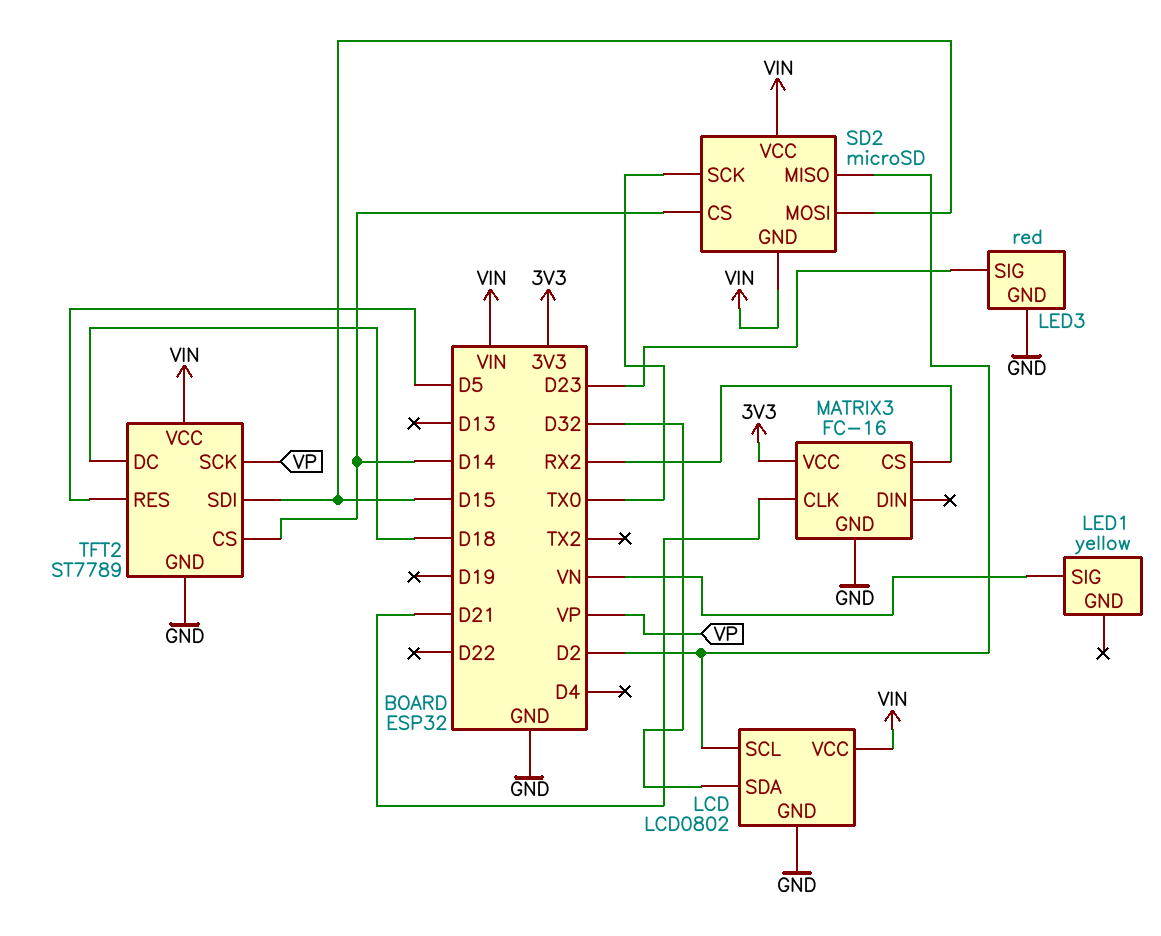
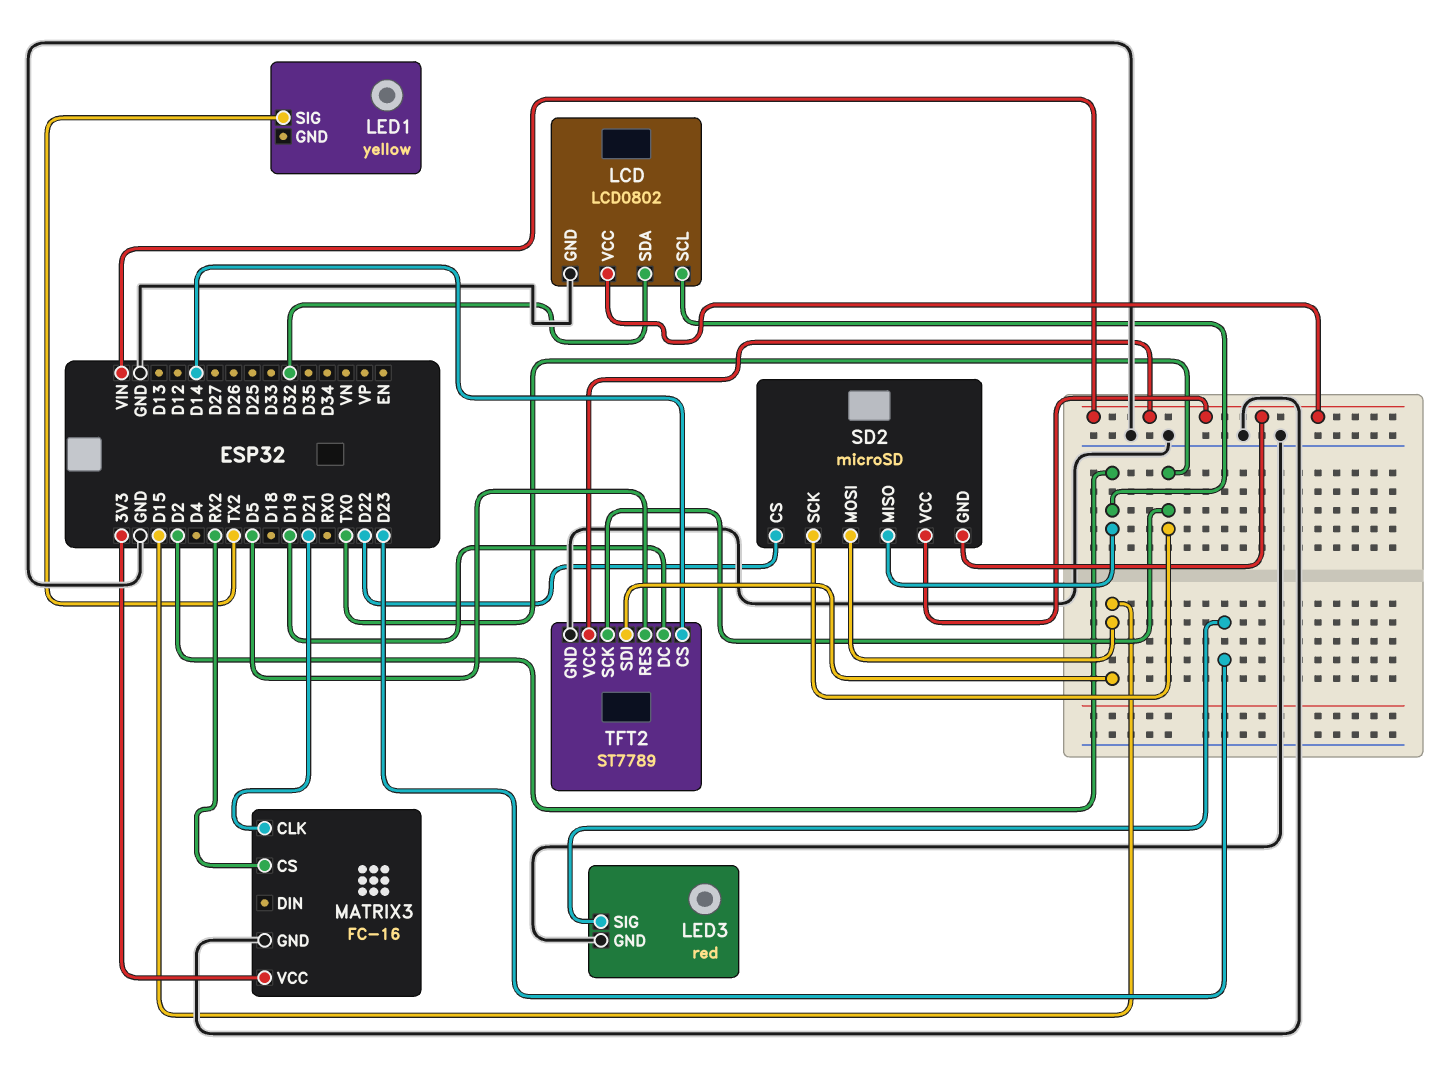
LED1 pin SIG: VN -> TX2
SD2 pin CS: D14 -> D22
TFT2 pin DC: D18 -> D19
TFT2 pin SCK: VP -> TX0

